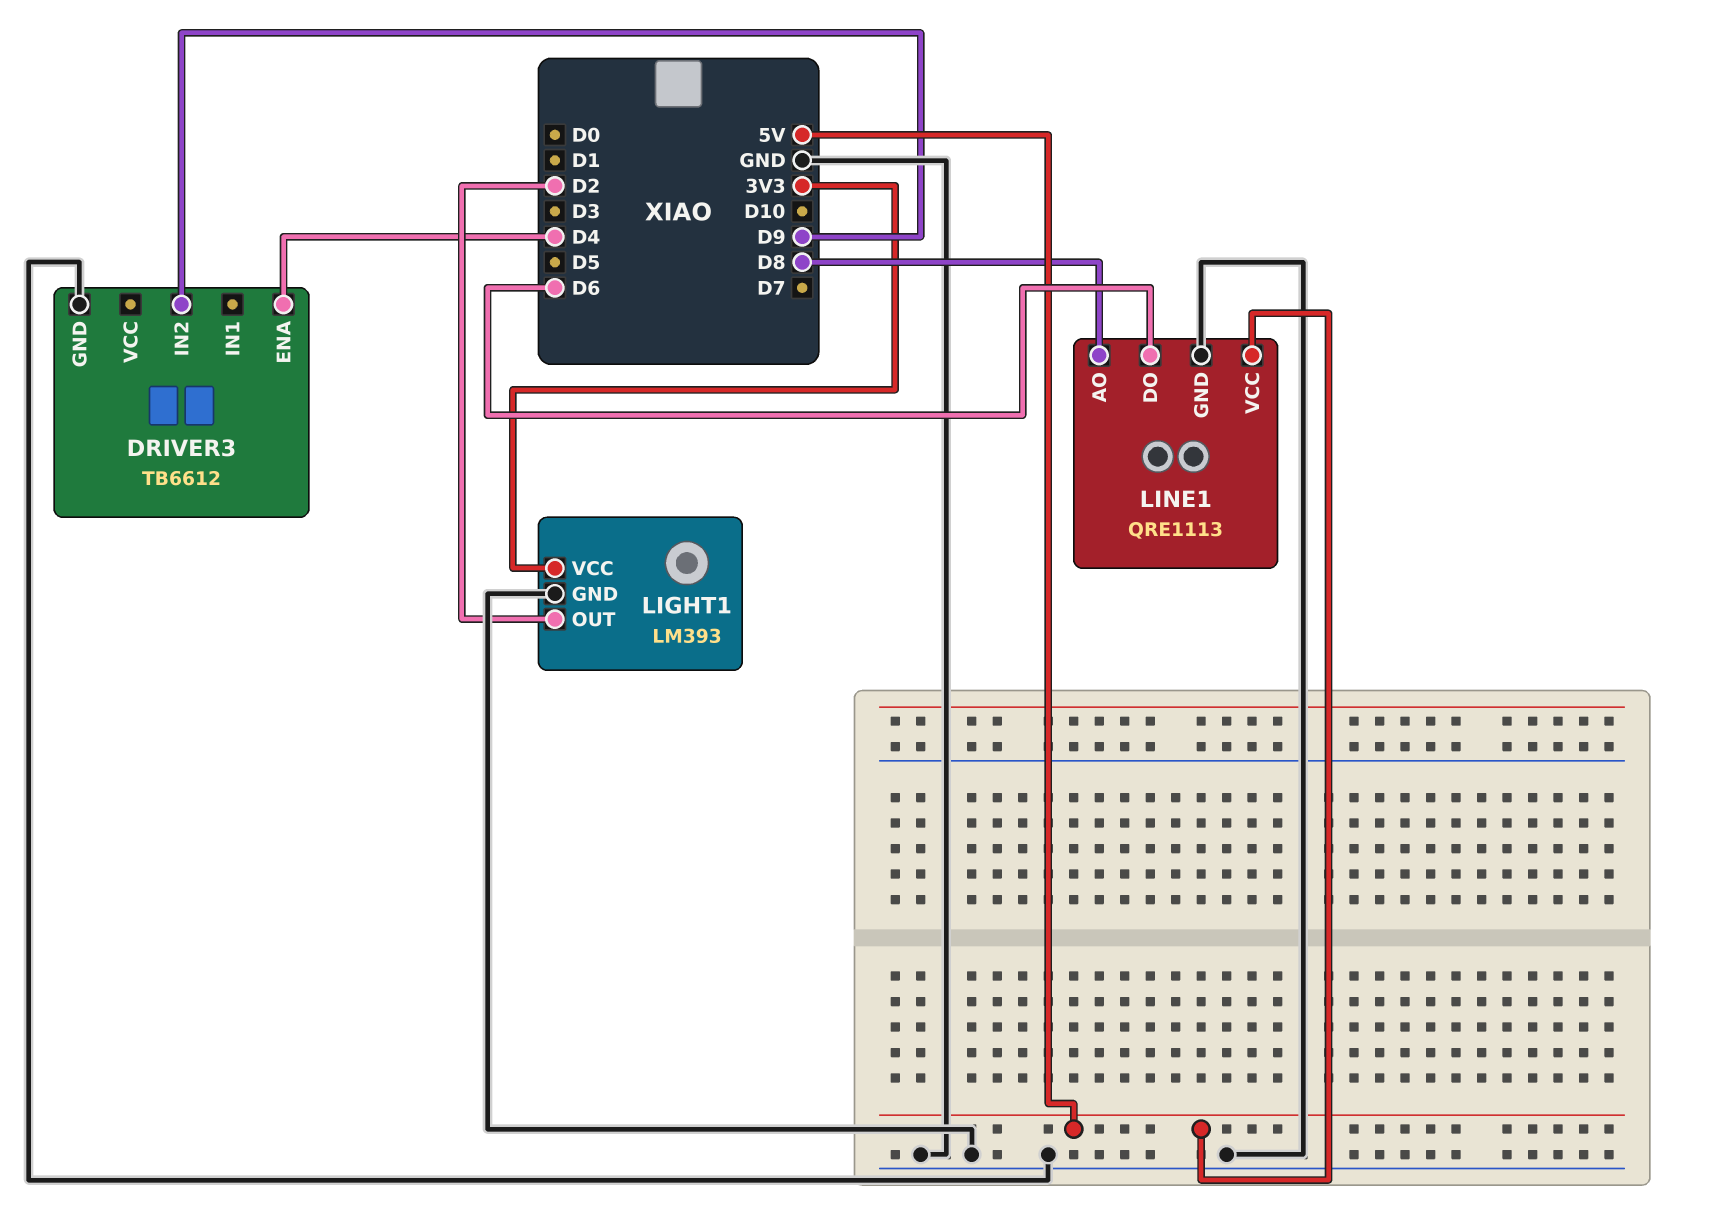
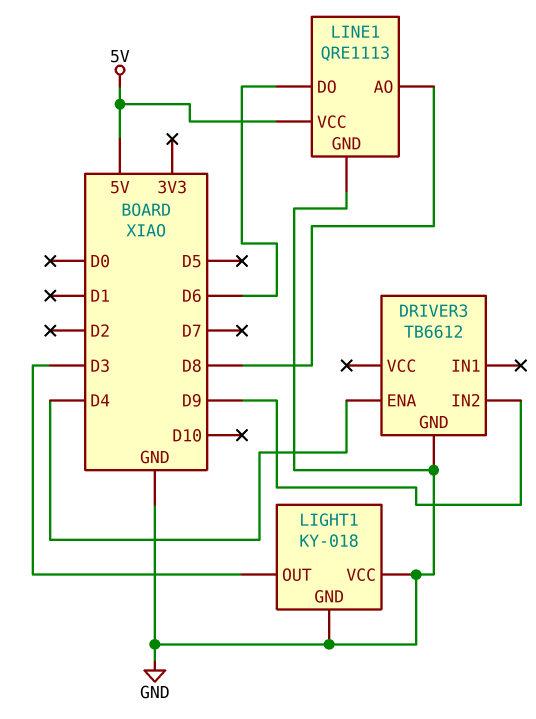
LIGHT1: LM393 -> KY-018
LIGHT1 pin OUT: D2 -> D3
LIGHT1 pin VCC: 3V3 -> GND

